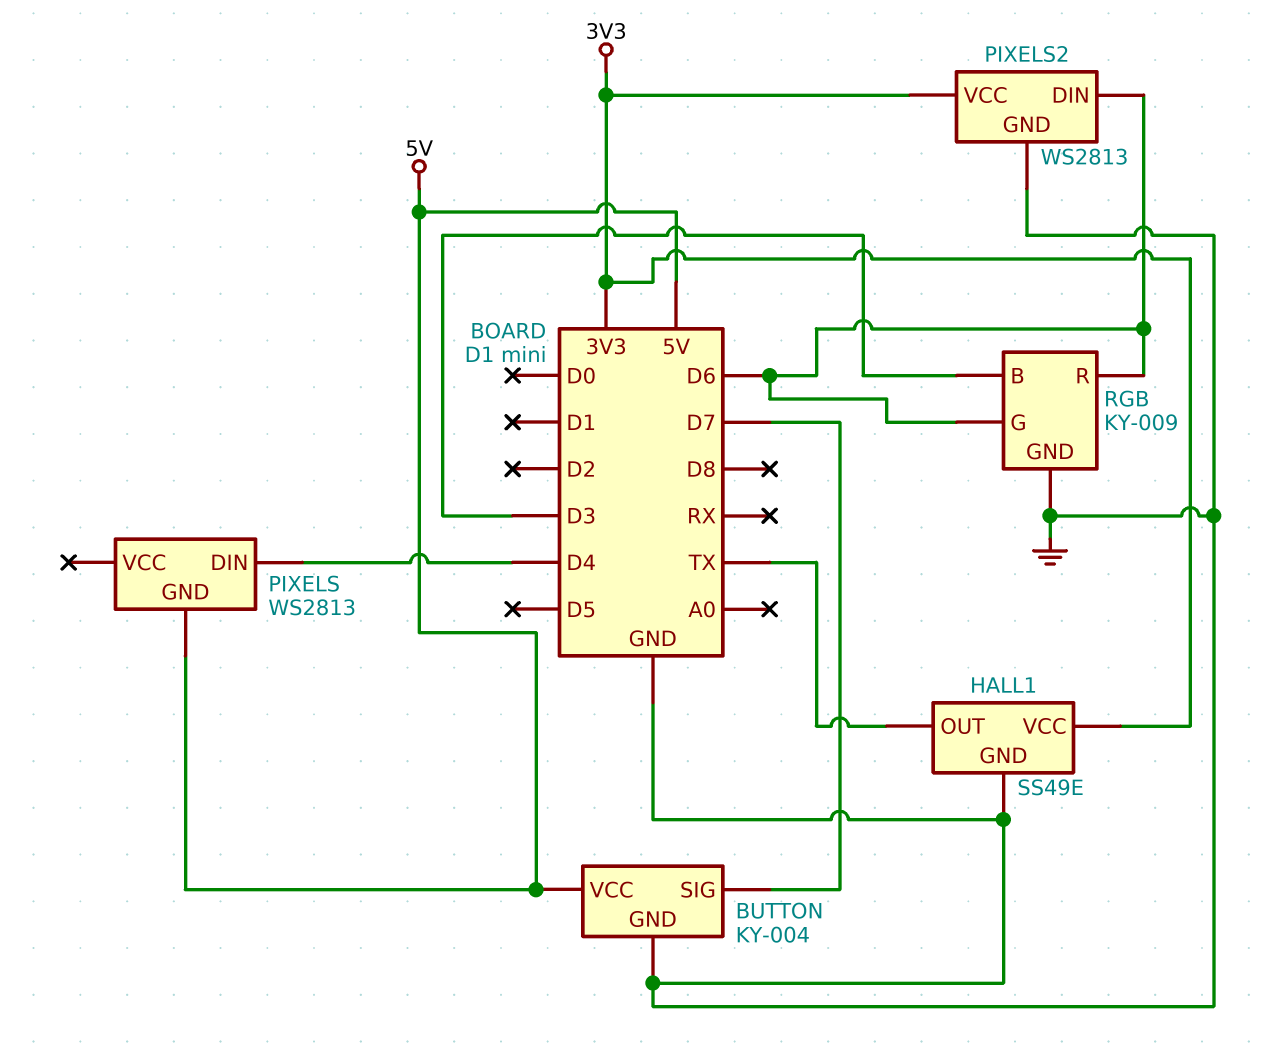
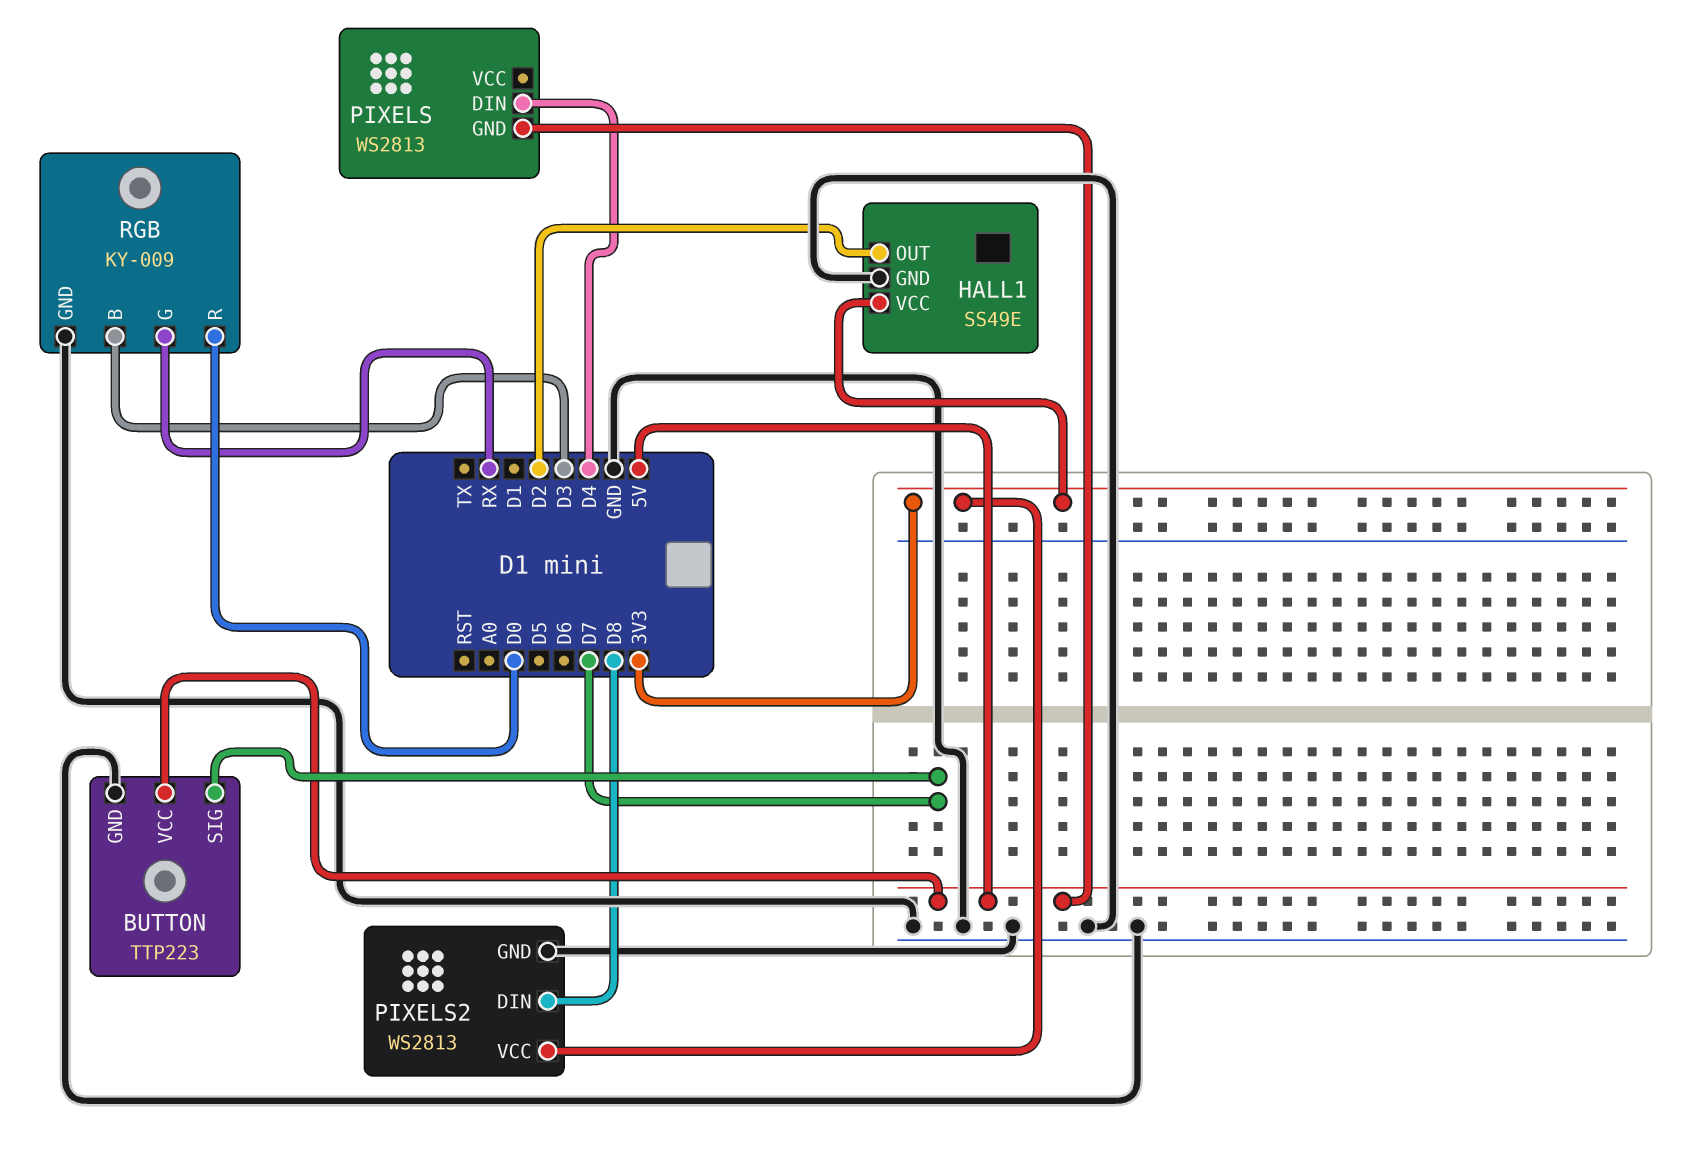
BUTTON: KY-004 -> TTP223
HALL1 pin OUT: TX -> D2
PIXELS2 pin DIN: D6 -> D8
RGB pin G: D6 -> RX
RGB pin R: D6 -> D0

